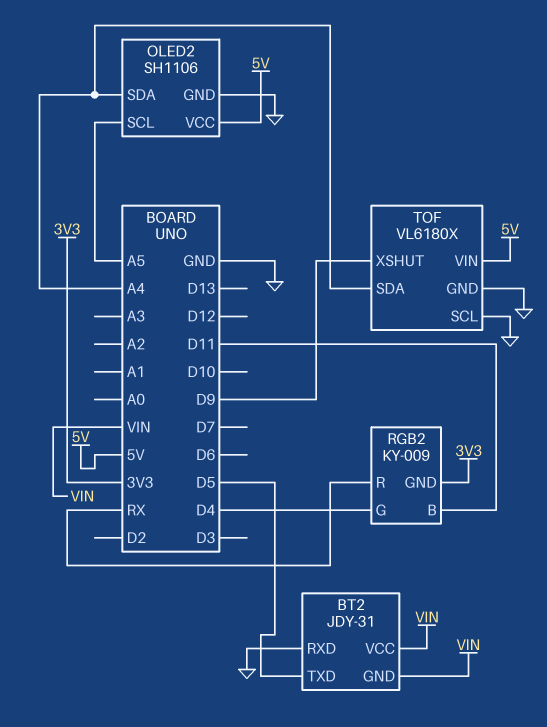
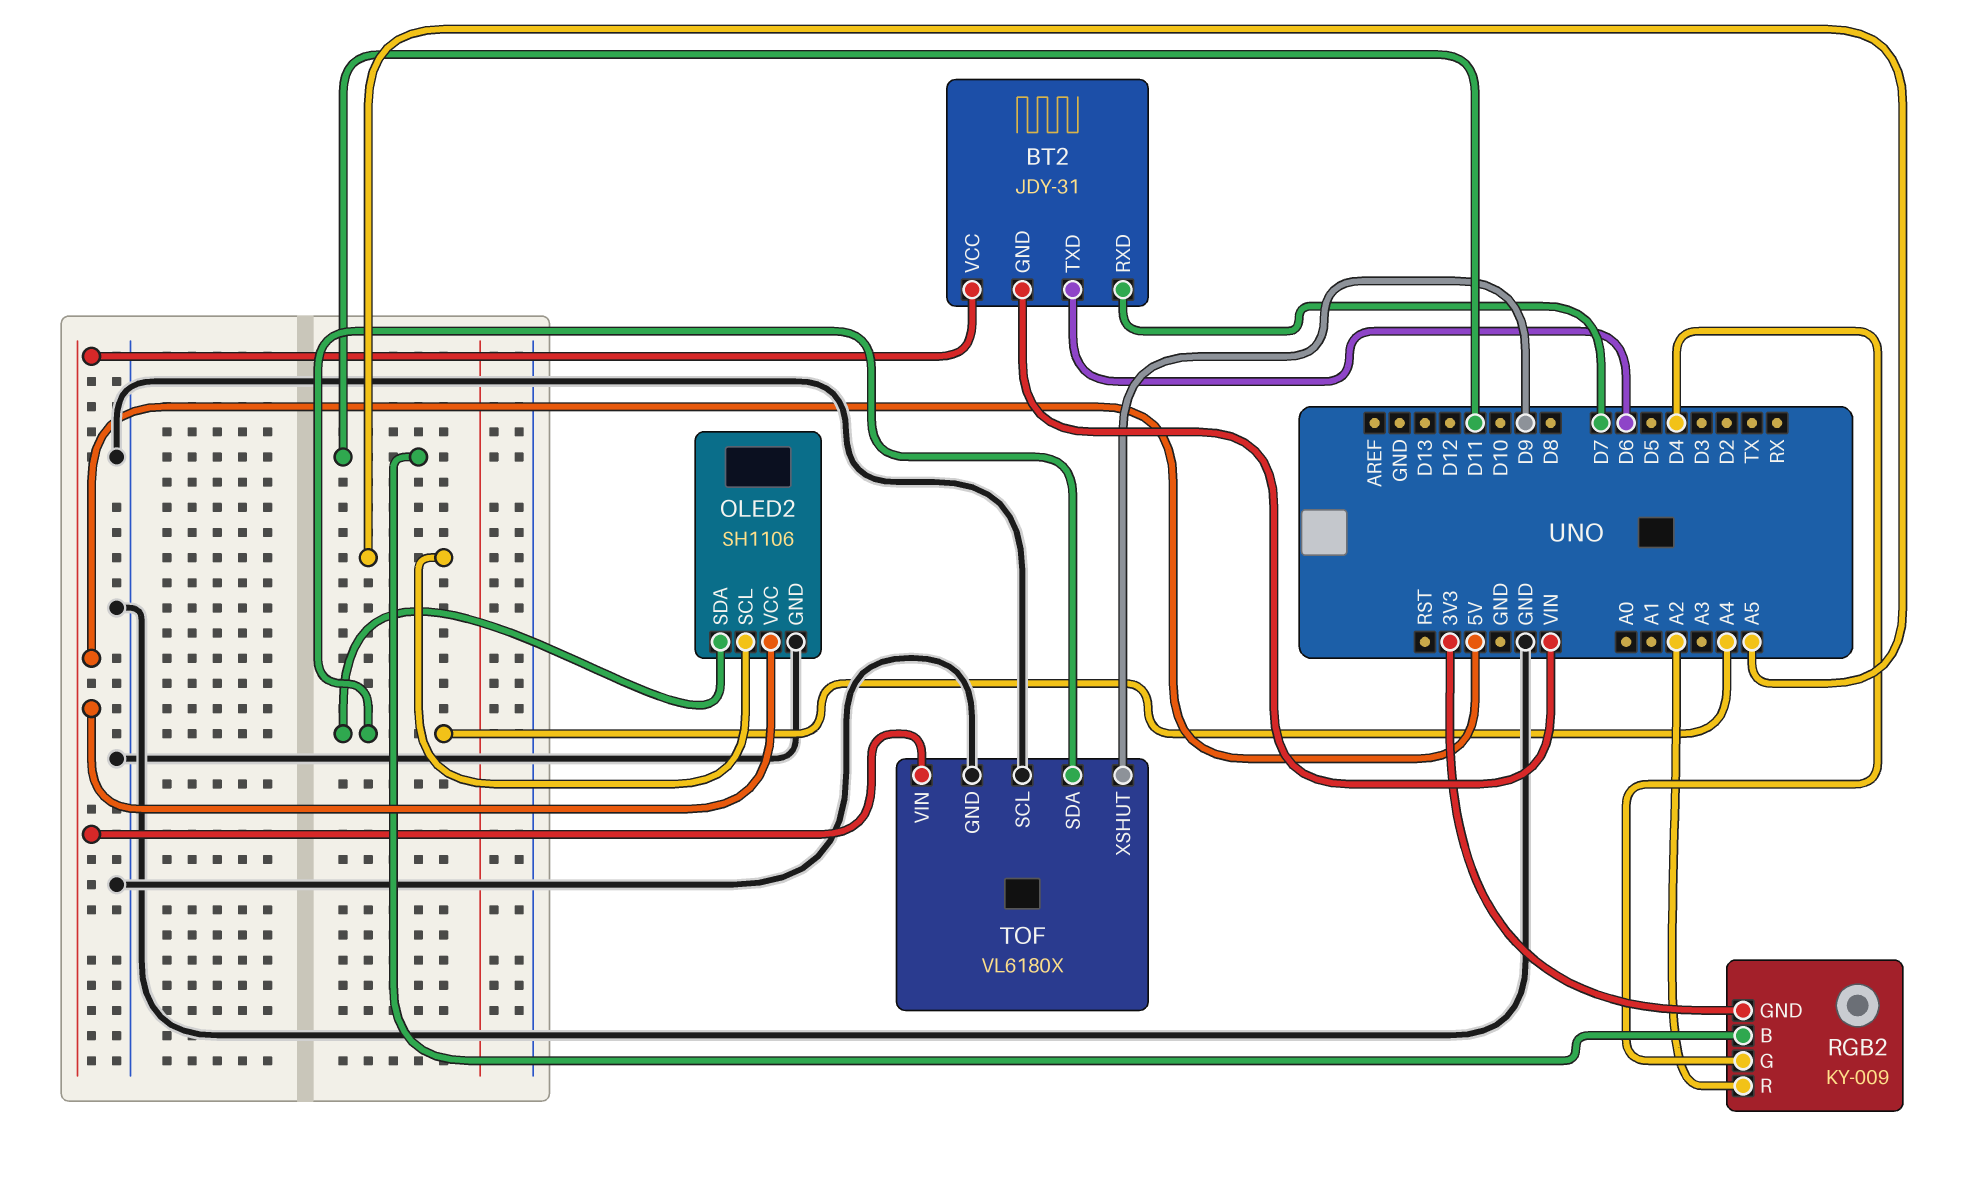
BT2 pin RXD: GND -> D7
BT2 pin TXD: D5 -> D6
BT2 pin VCC: VIN -> 5V
RGB2 pin R: RX -> A2

